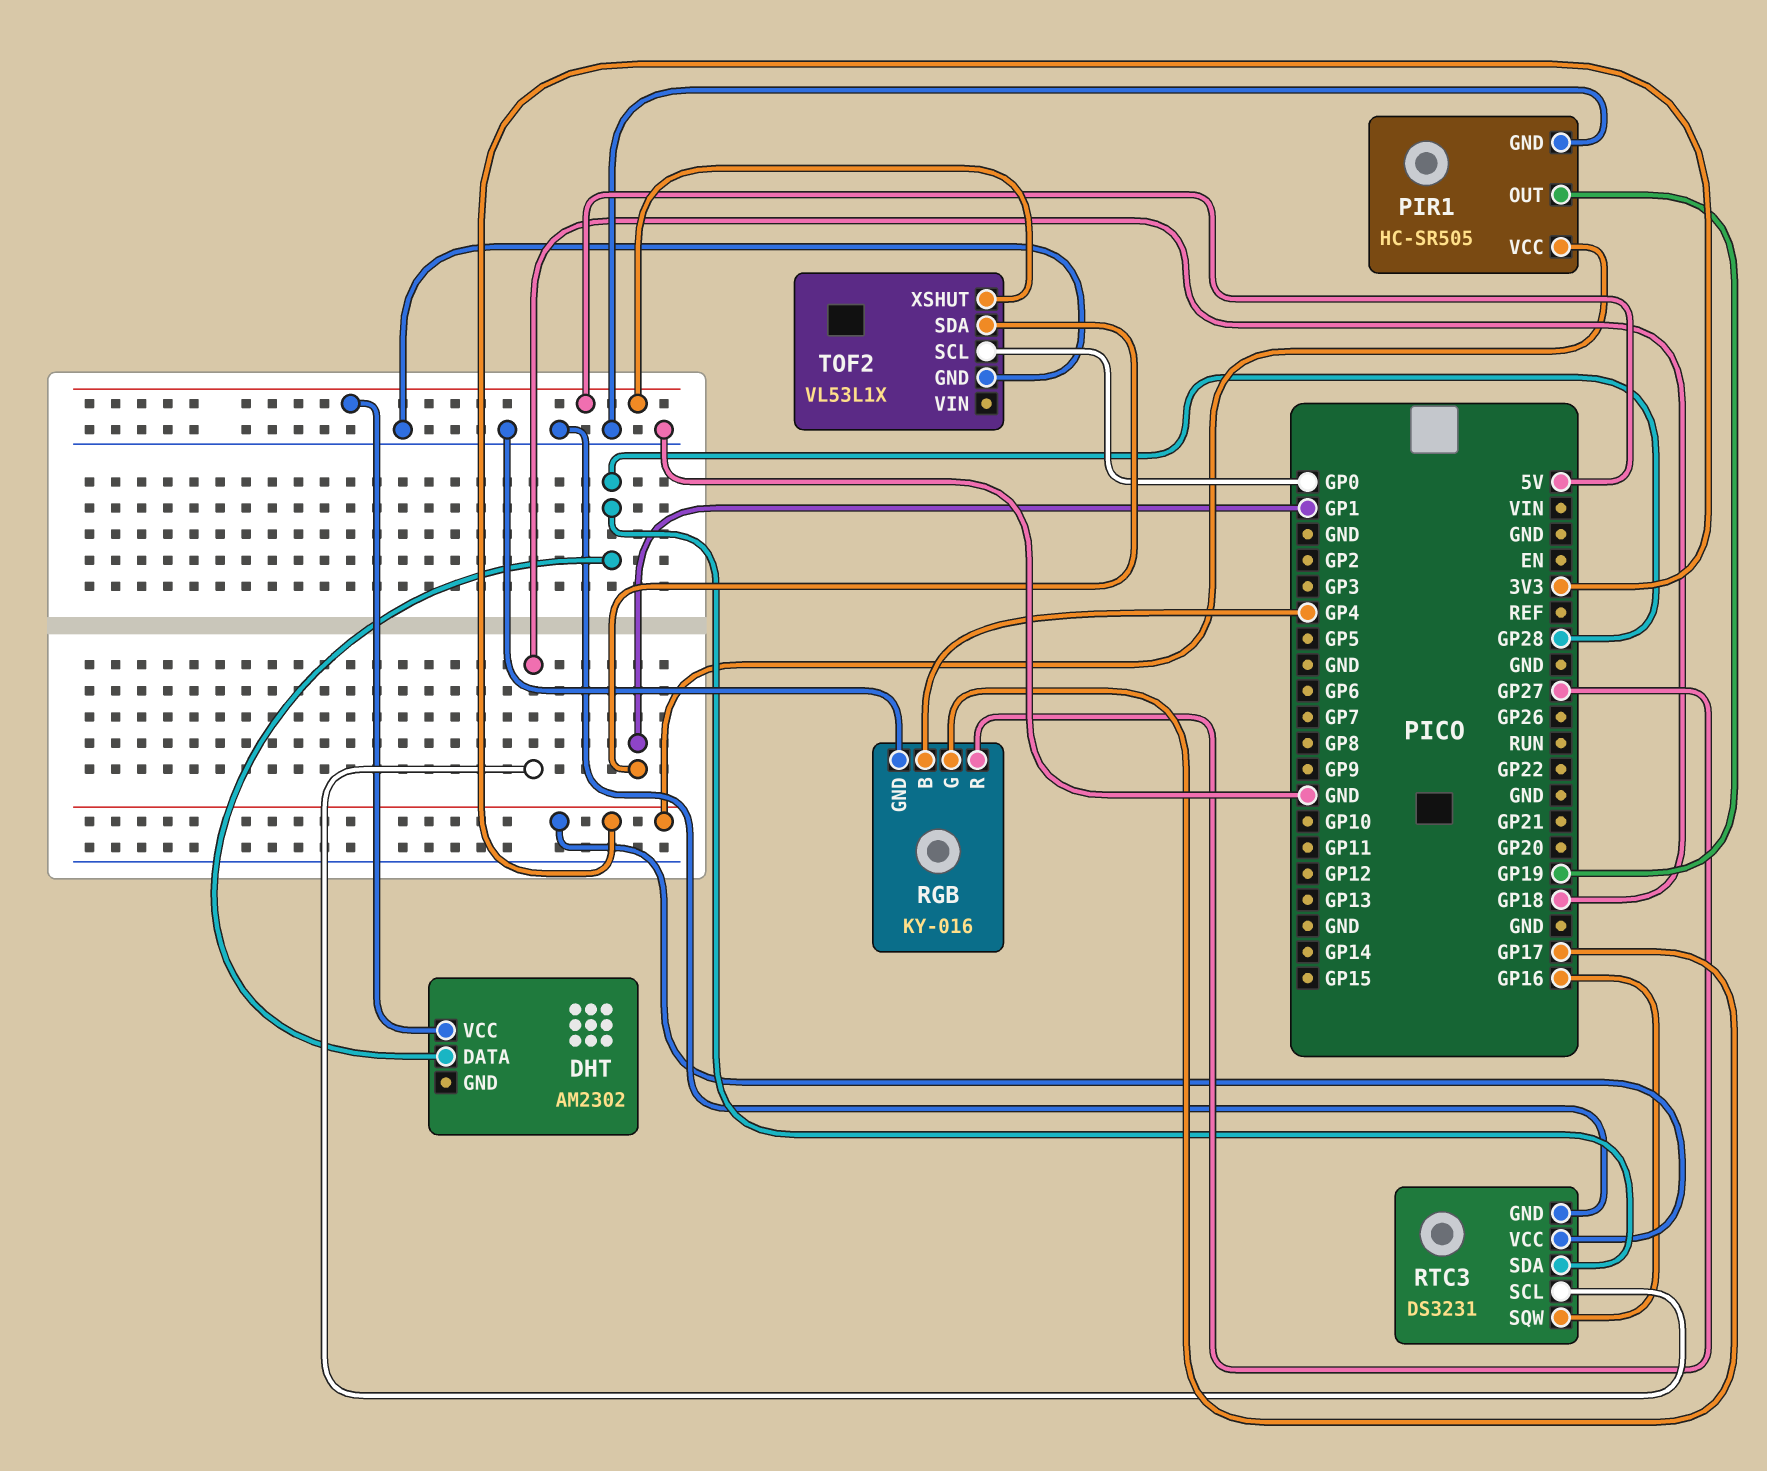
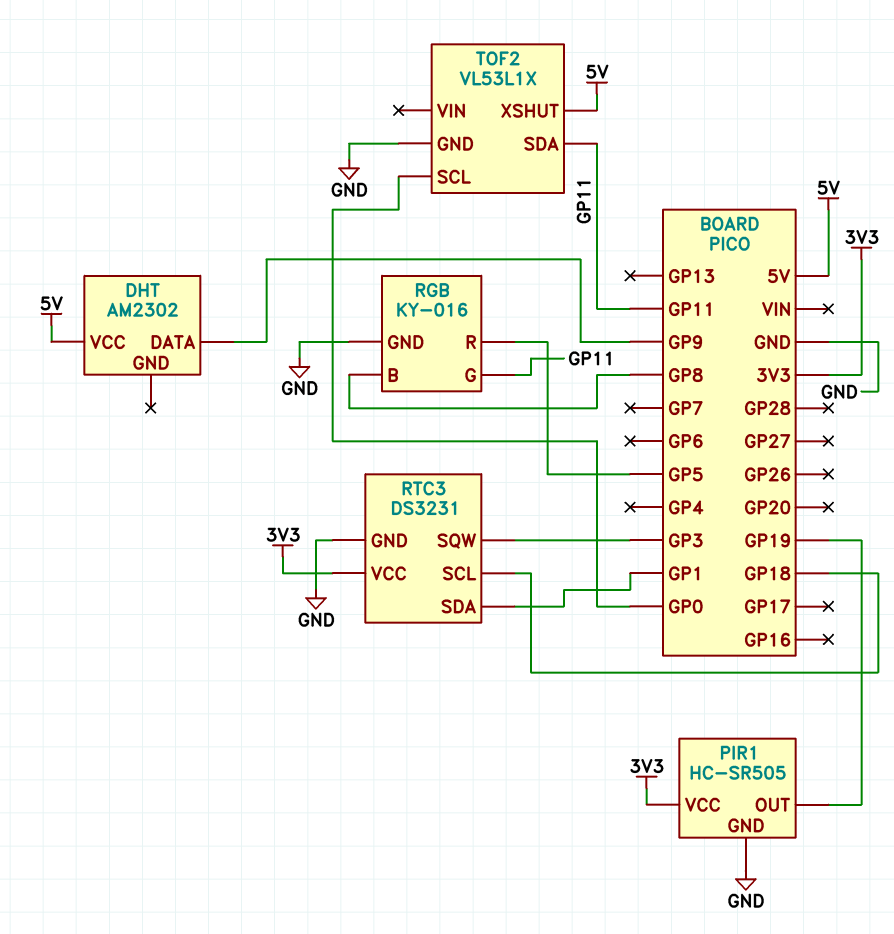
DHT pin DATA: GP28 -> GP9
RGB pin B: GP4 -> GP8
RGB pin G: GP17 -> GP11
RGB pin R: GP27 -> GP5
RTC3 pin SDA: GP28 -> GP1
RTC3 pin SQW: GP16 -> GP3
TOF2 pin SDA: GP1 -> GP11

